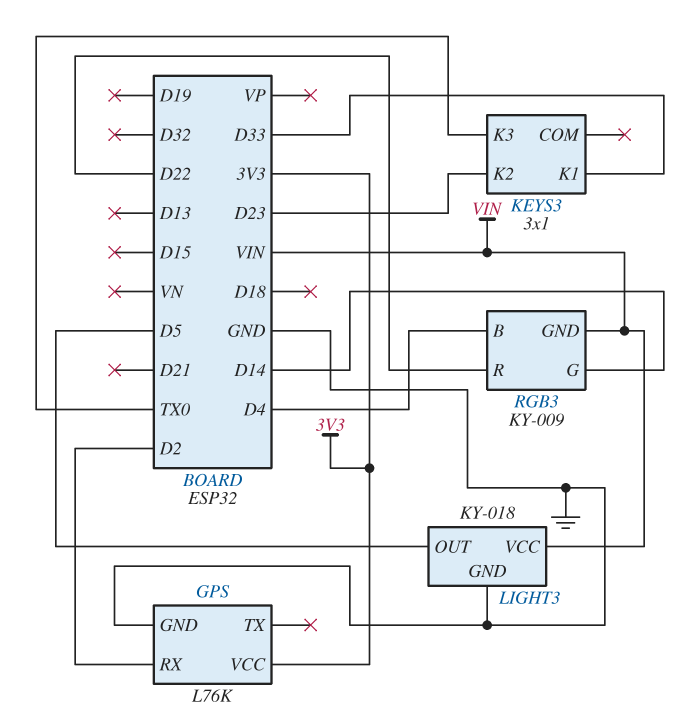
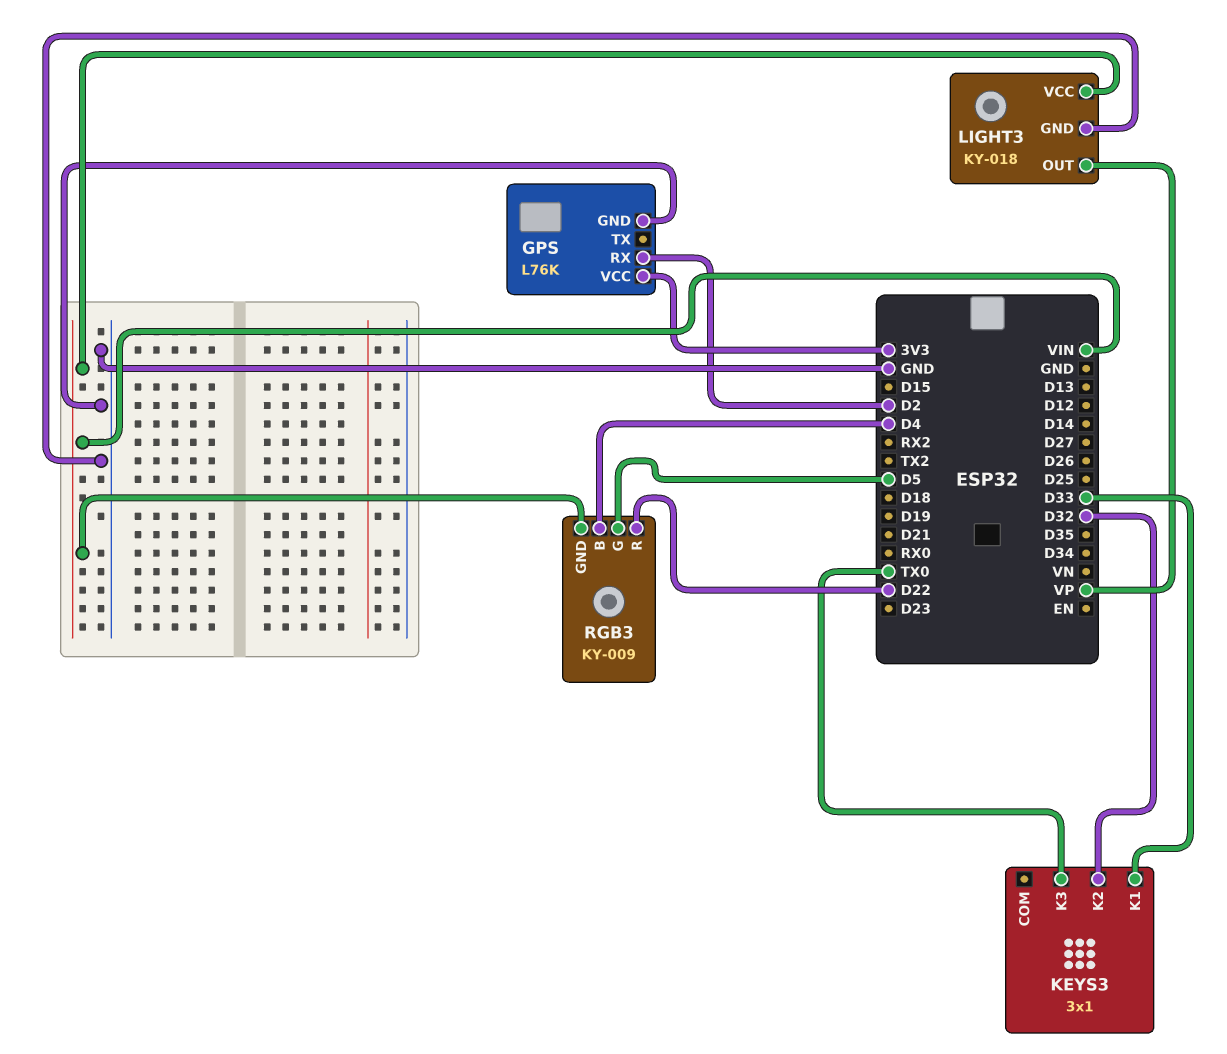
KEYS3 pin K2: D23 -> D32
LIGHT3 pin OUT: D5 -> VP
RGB3 pin G: D14 -> D5

